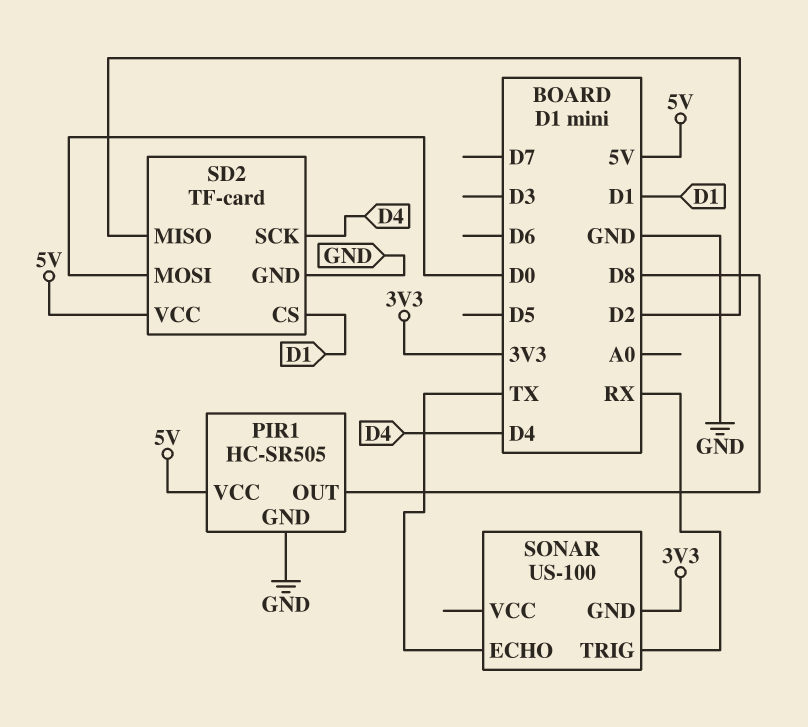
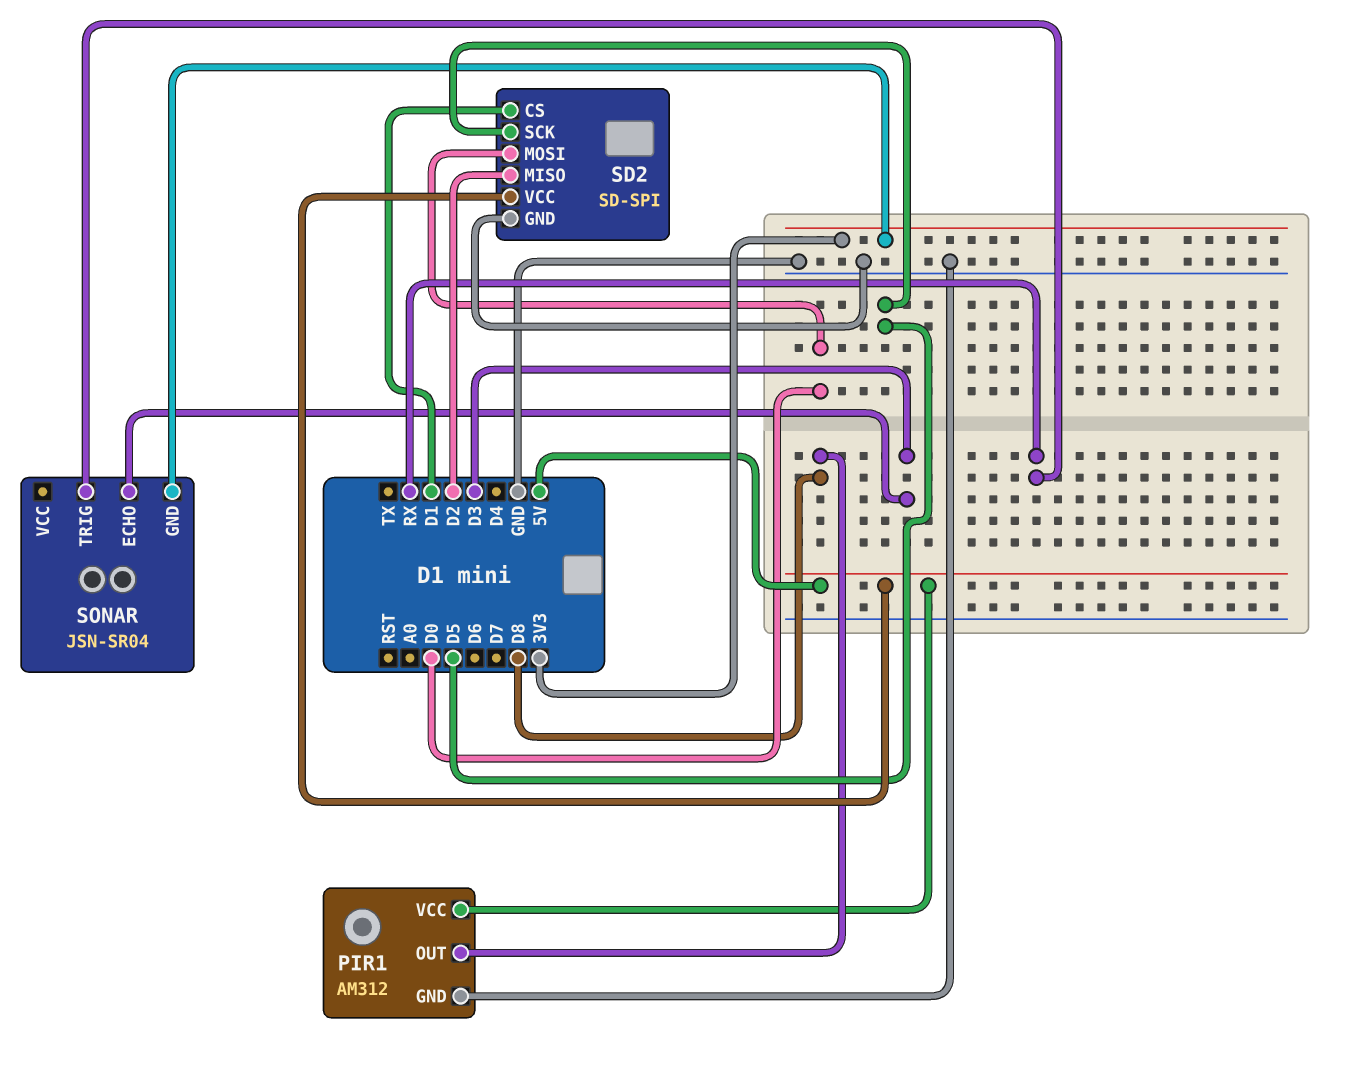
PIR1: HC-SR505 -> AM312
SD2: TF-card -> SD-SPI
SD2 pin SCK: D4 -> D5
SONAR: US-100 -> JSN-SR04
SONAR pin ECHO: TX -> D3

